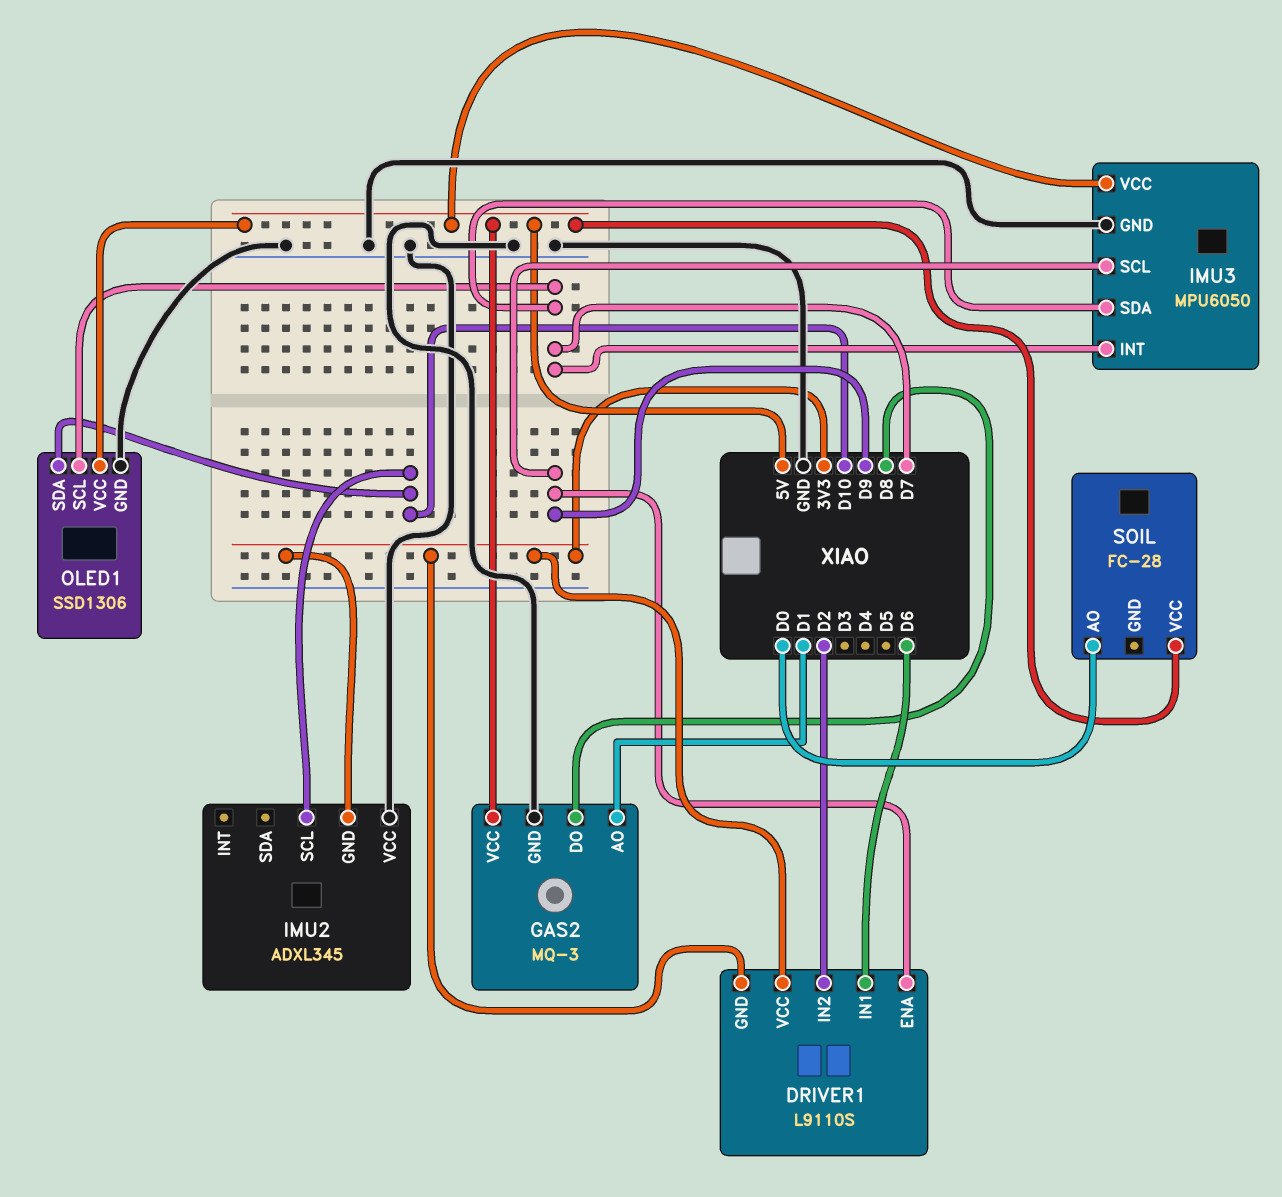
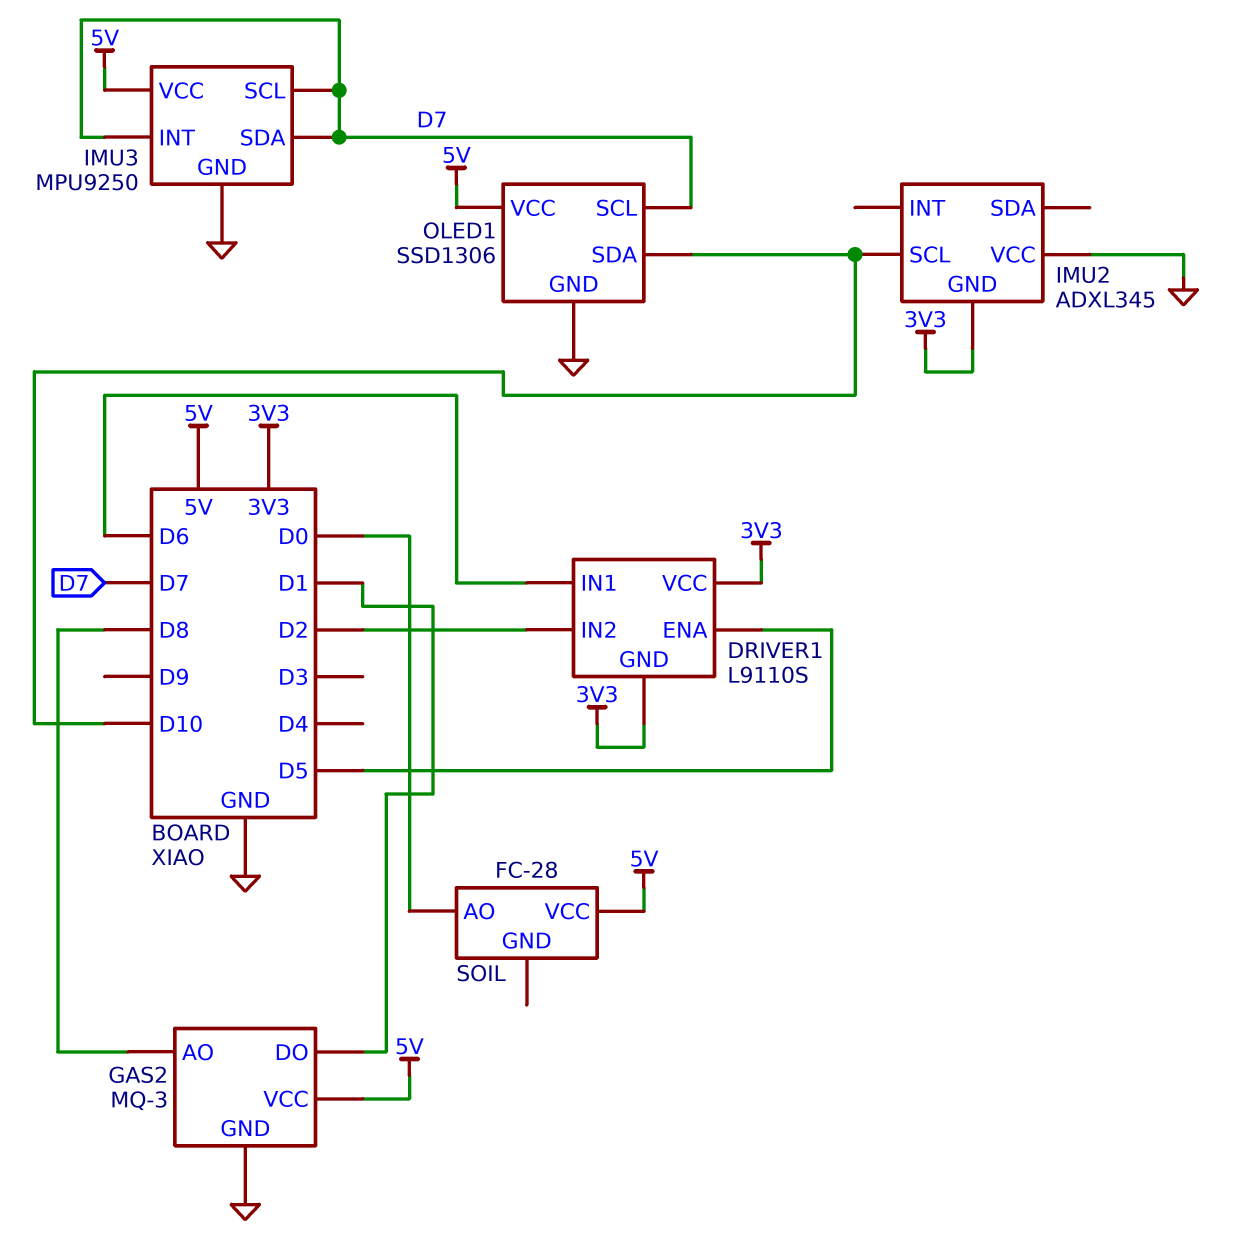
DRIVER1 pin ENA: D9 -> D5
GAS2 pin AO: D1 -> D8
GAS2 pin DO: D8 -> D1
IMU3: MPU6050 -> MPU9250
IMU3 pin SCL: D9 -> D7

